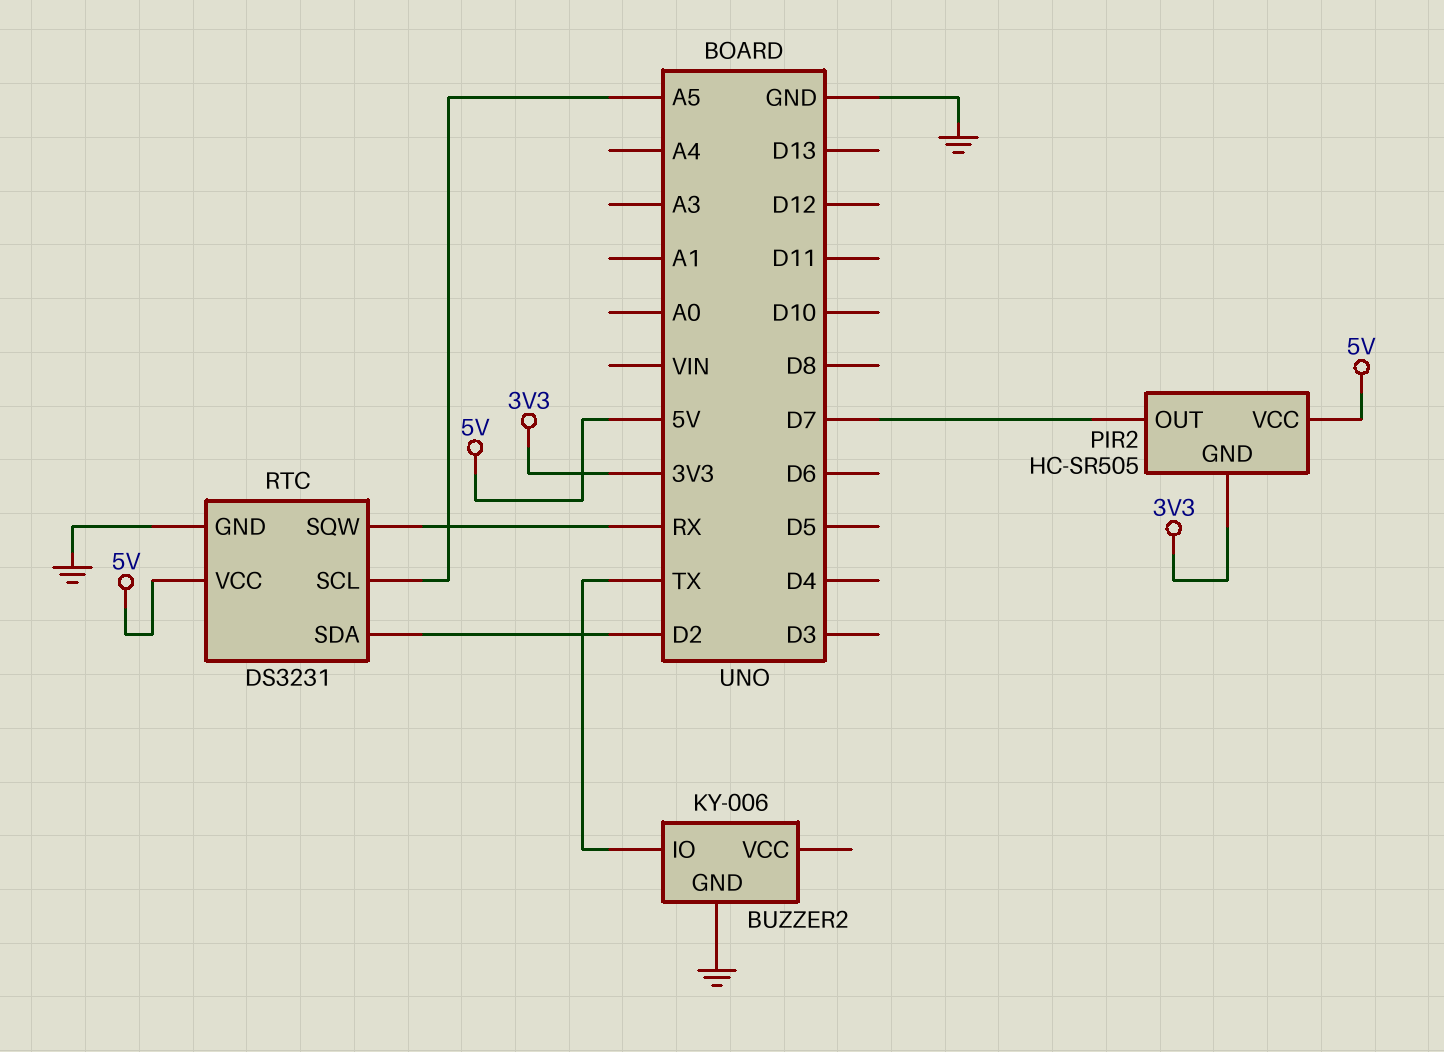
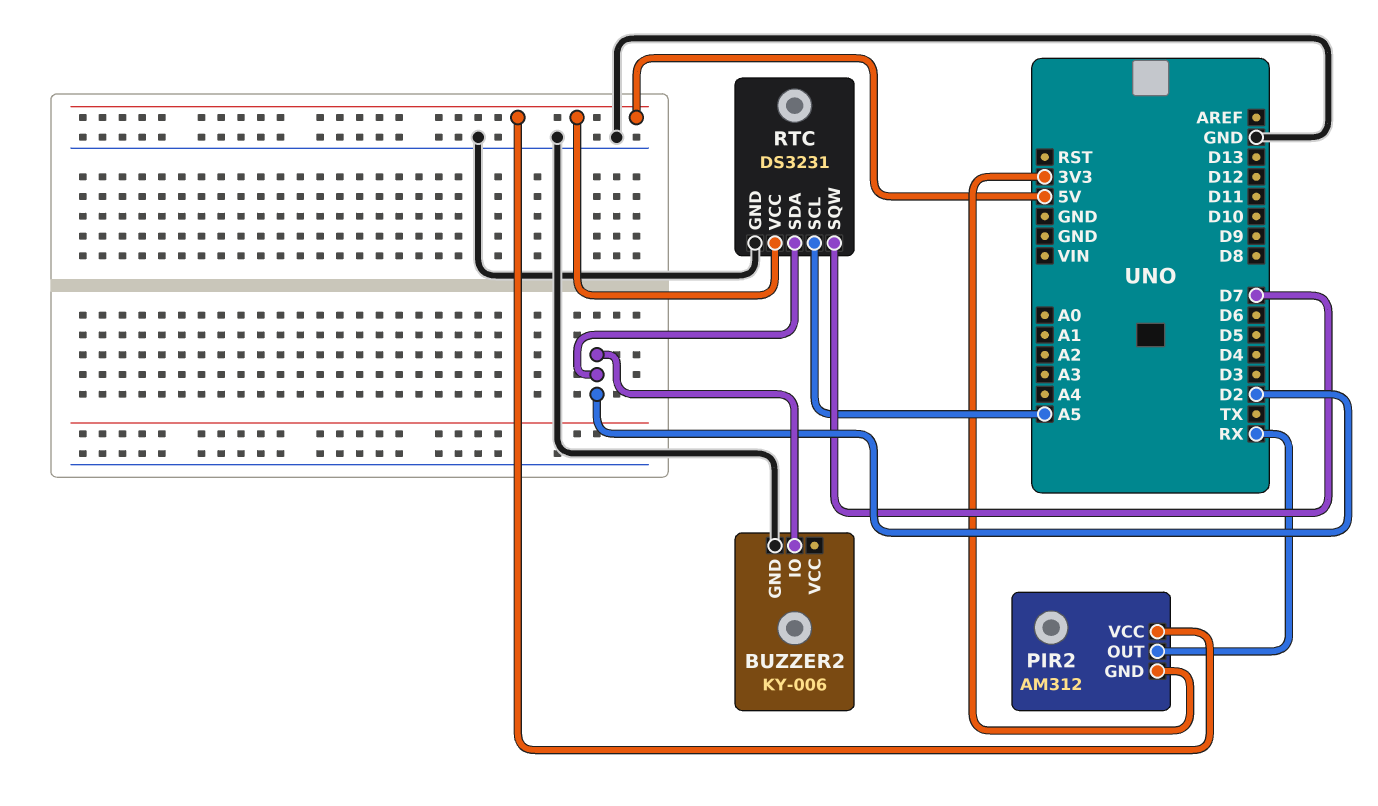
BUZZER2 pin IO: TX -> D2
PIR2: HC-SR505 -> AM312
PIR2 pin OUT: D7 -> RX
RTC pin SQW: RX -> D7

